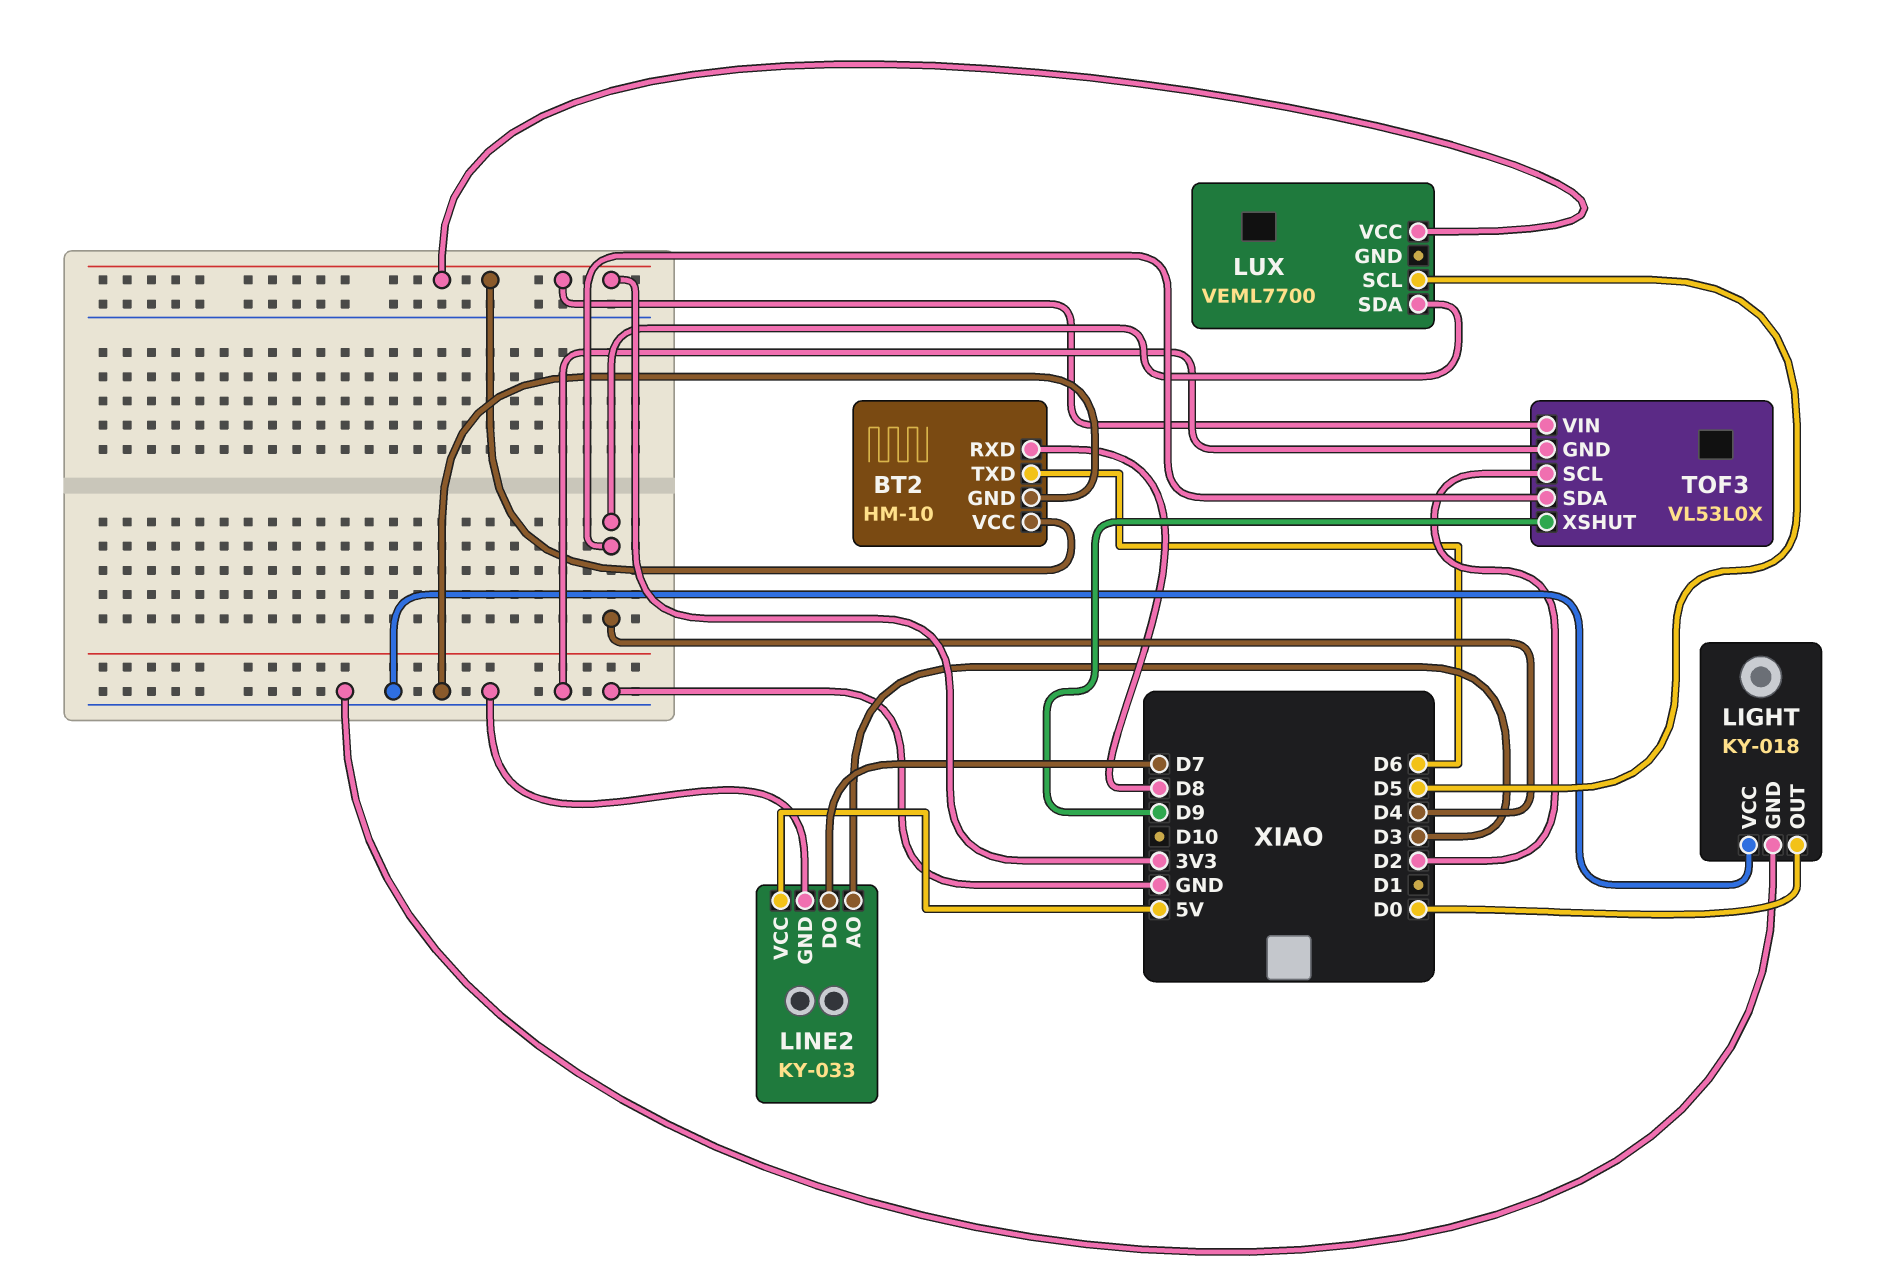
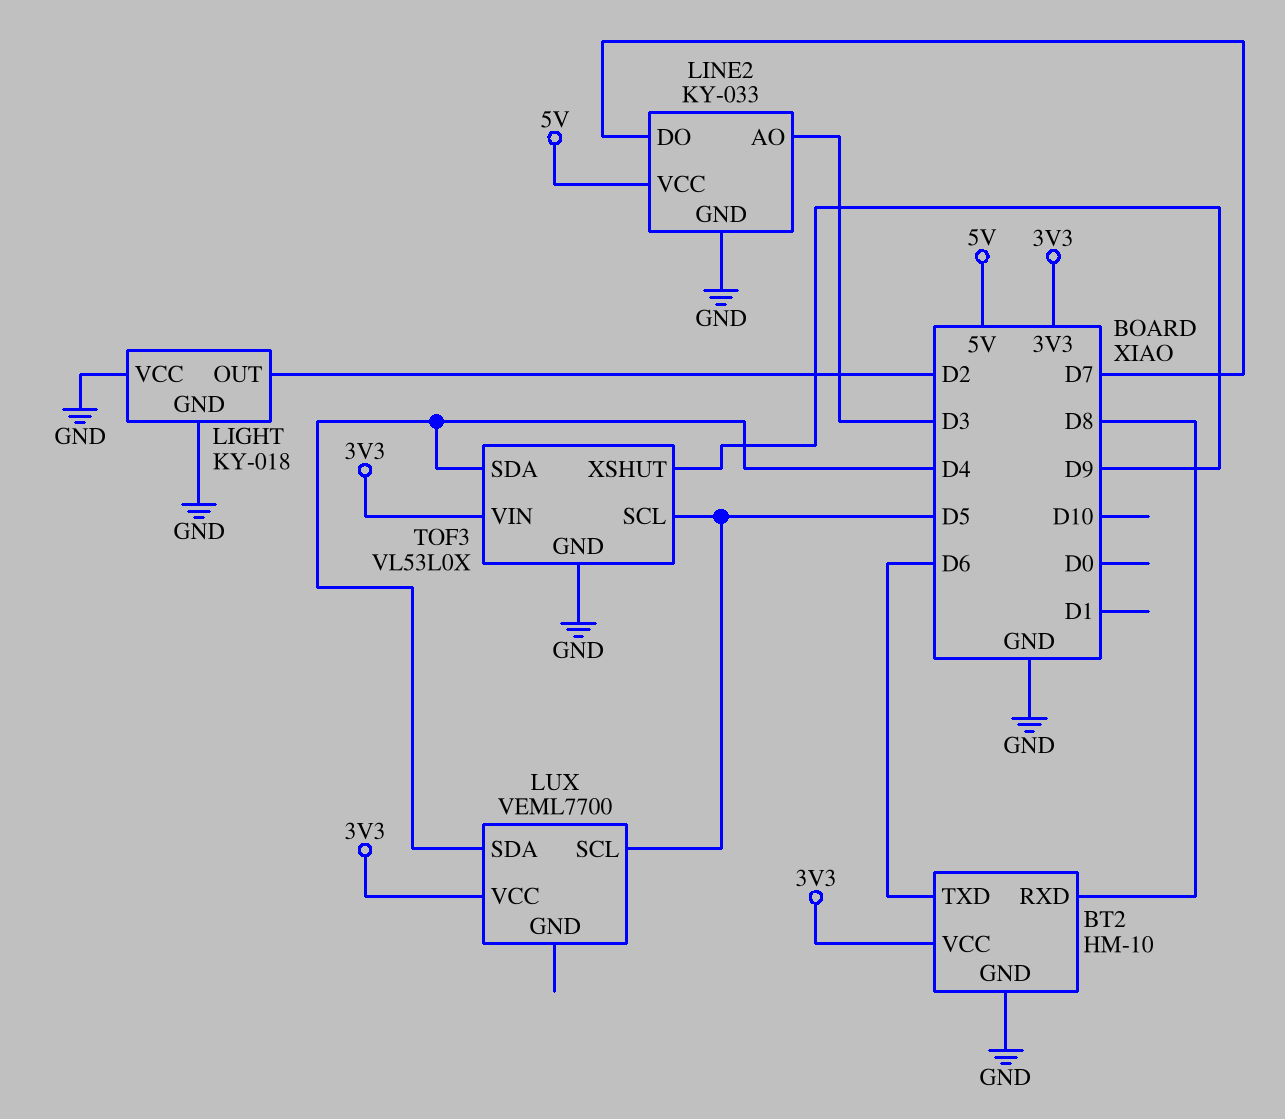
LIGHT pin OUT: D0 -> D2
TOF3 pin SCL: D2 -> D5

